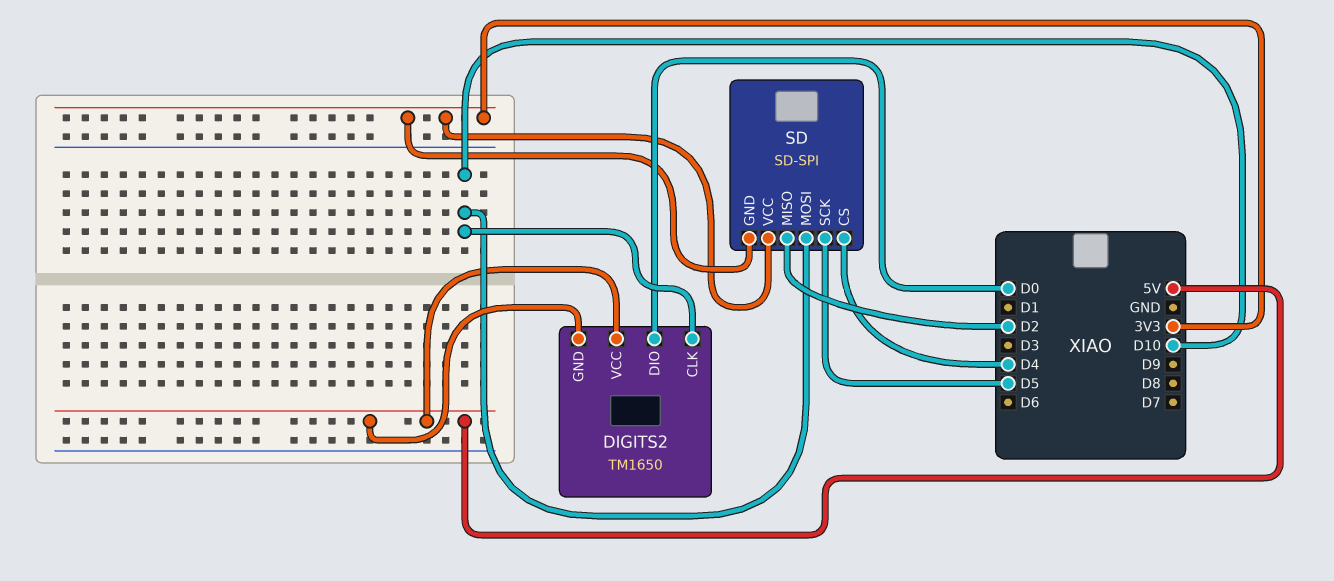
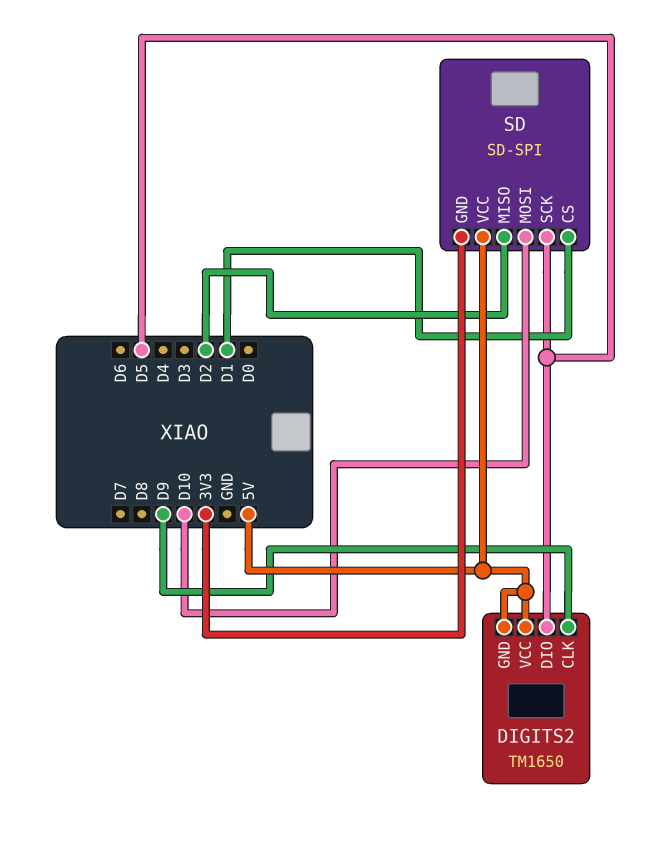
DIGITS2 pin CLK: D10 -> D9
DIGITS2 pin DIO: D0 -> D5
SD pin CS: D4 -> D1
SD pin VCC: 3V3 -> 5V

